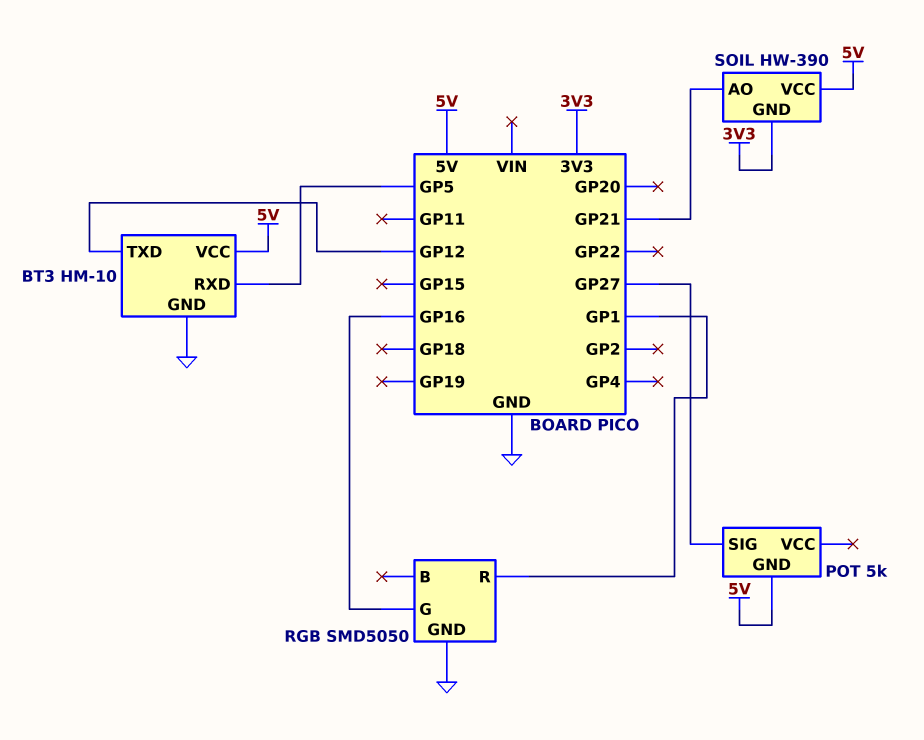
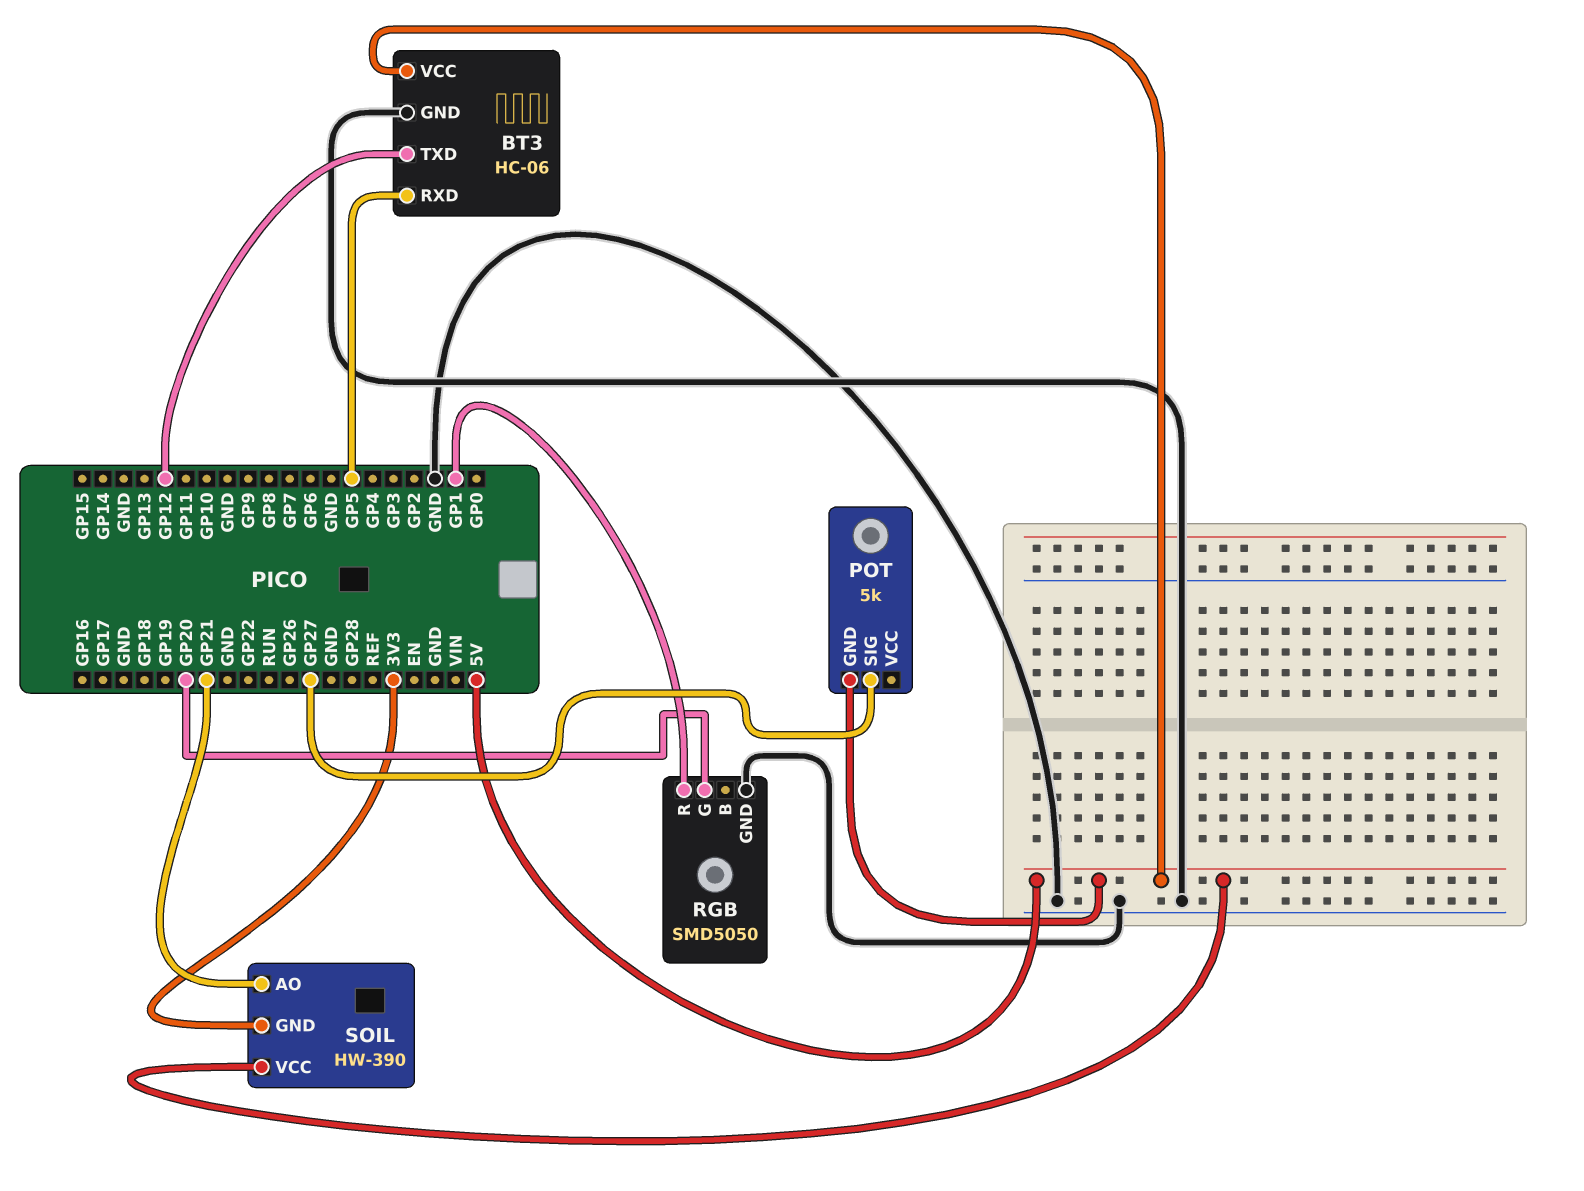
BT3: HM-10 -> HC-06
RGB pin G: GP16 -> GP20

